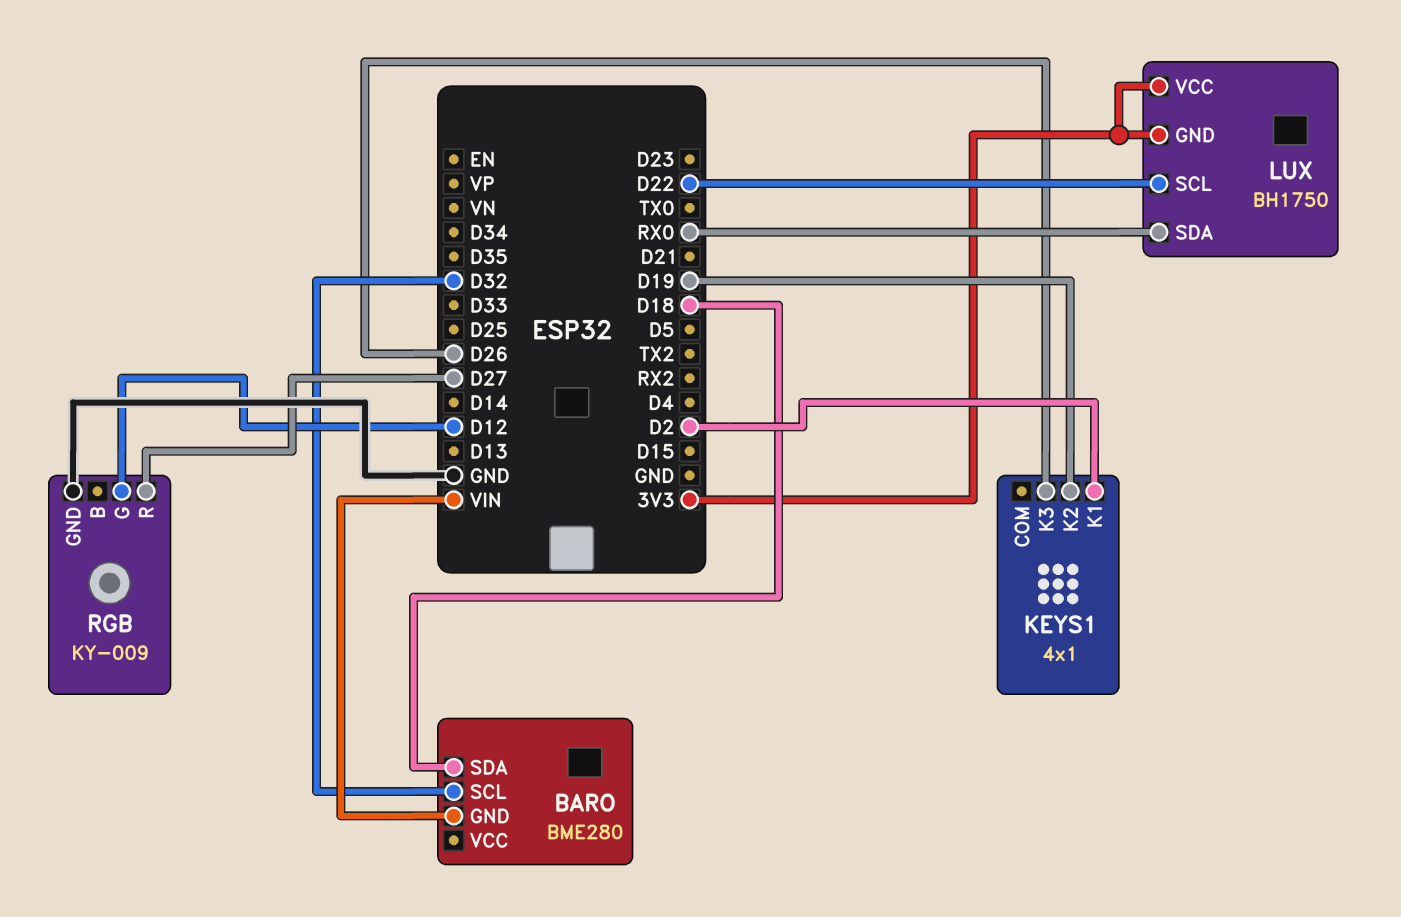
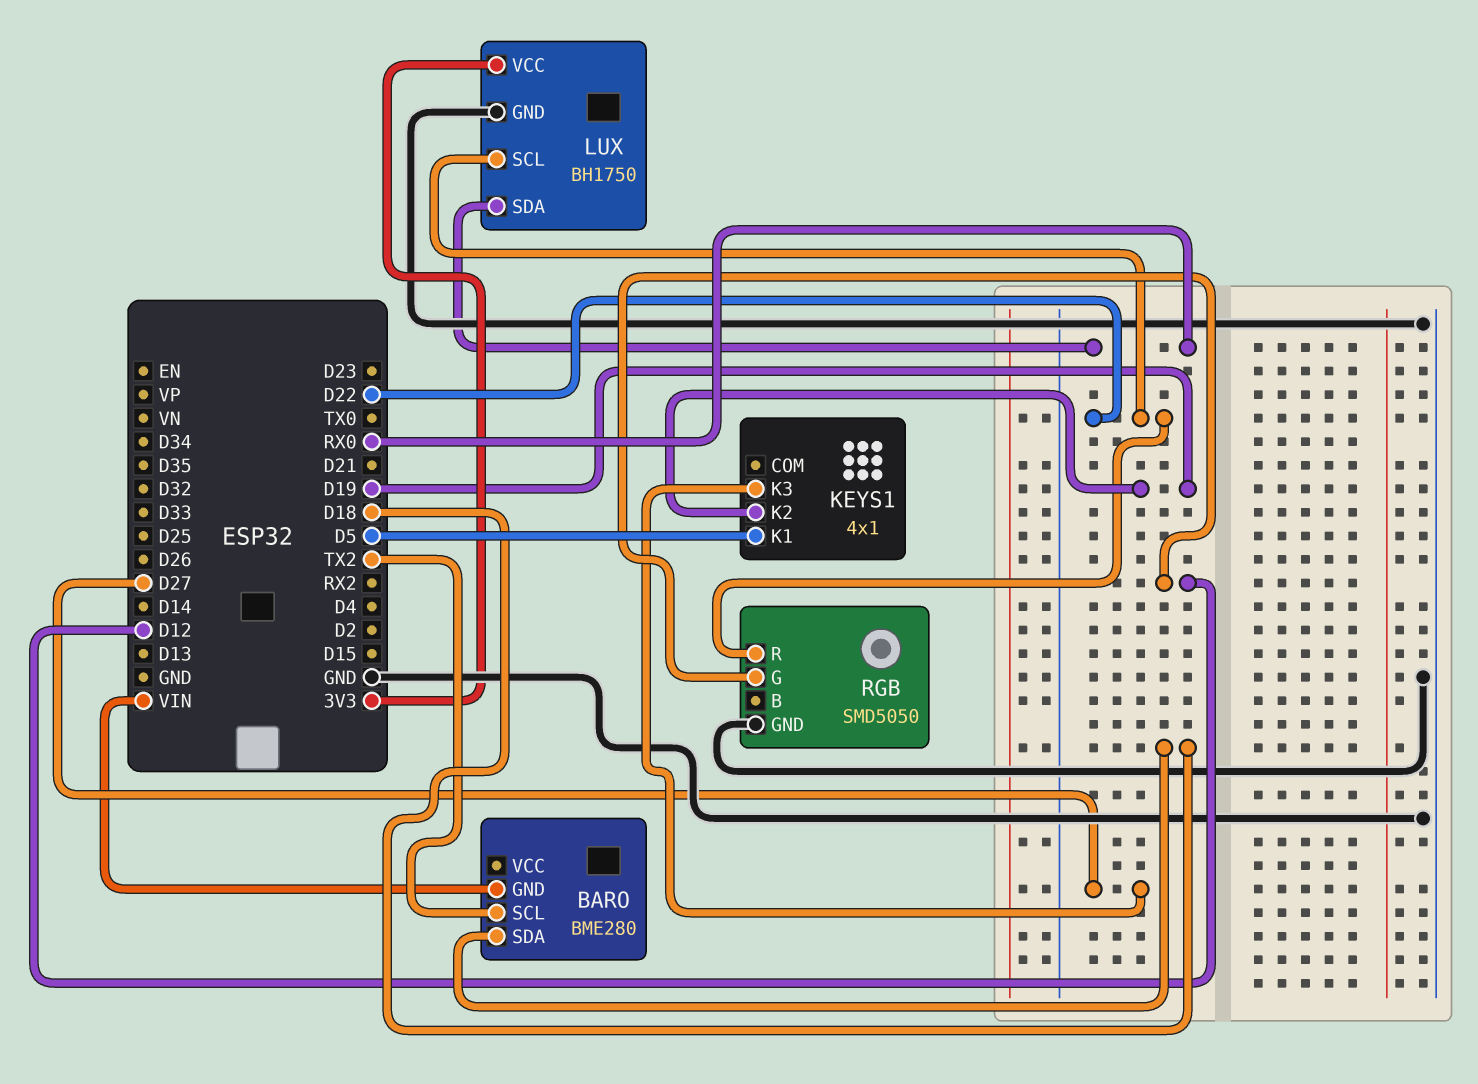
BARO pin SCL: D32 -> TX2
KEYS1 pin K1: D2 -> D5
KEYS1 pin K3: D26 -> D27
LUX pin GND: 3V3 -> GND
RGB: KY-009 -> SMD5050
RGB pin R: D27 -> D22

